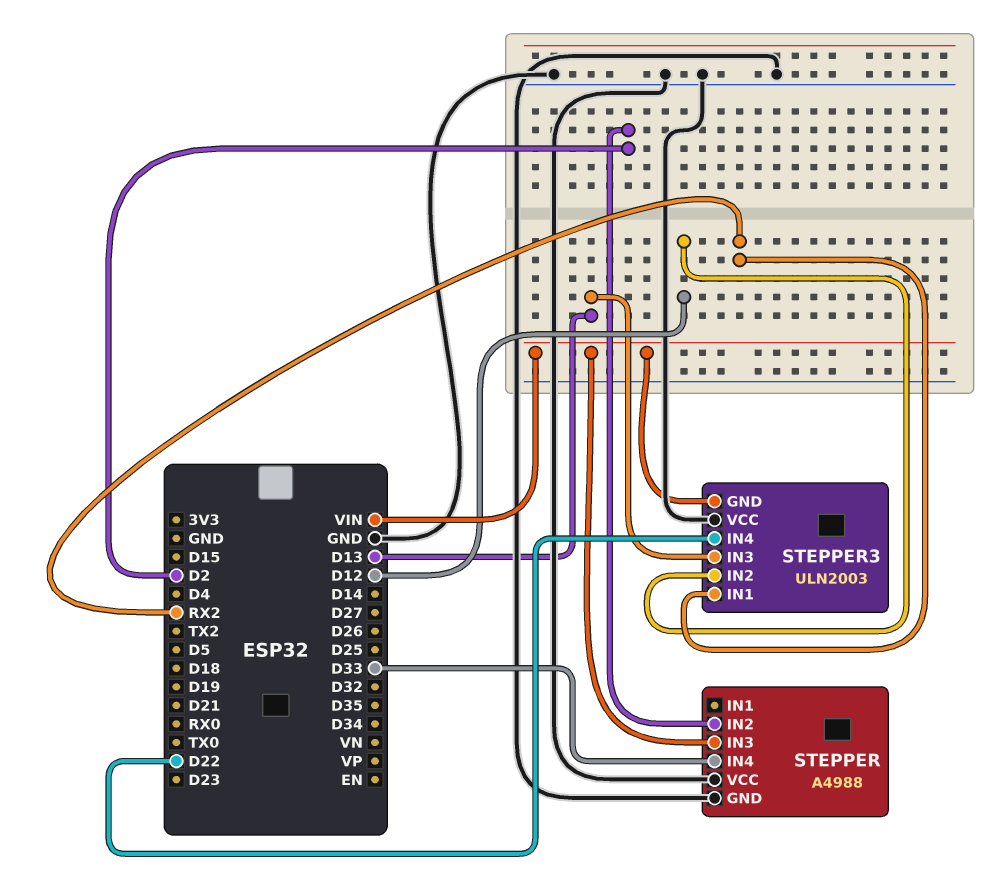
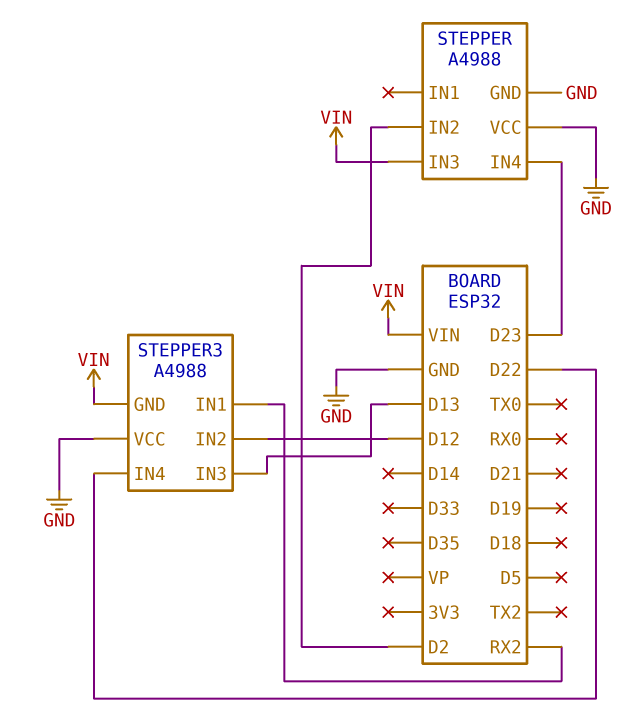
STEPPER pin IN4: D33 -> D23
STEPPER3: ULN2003 -> A4988

